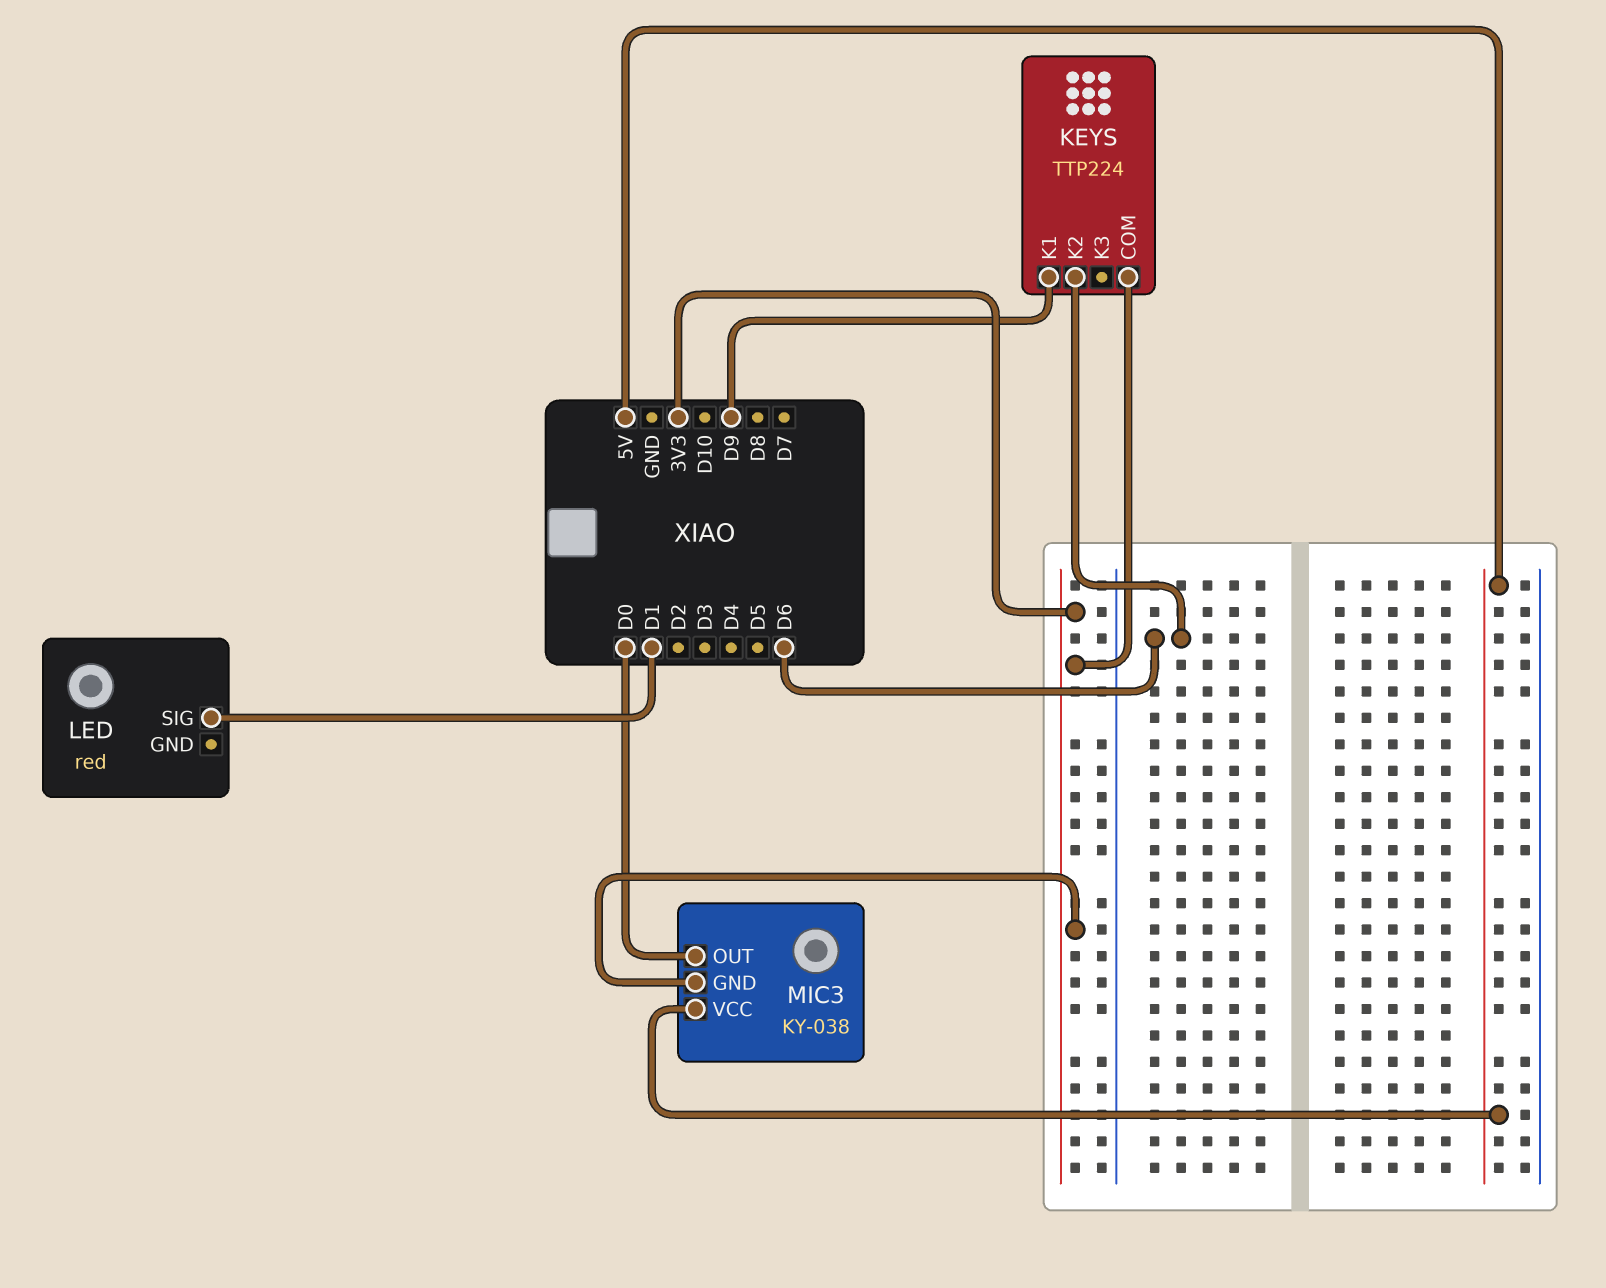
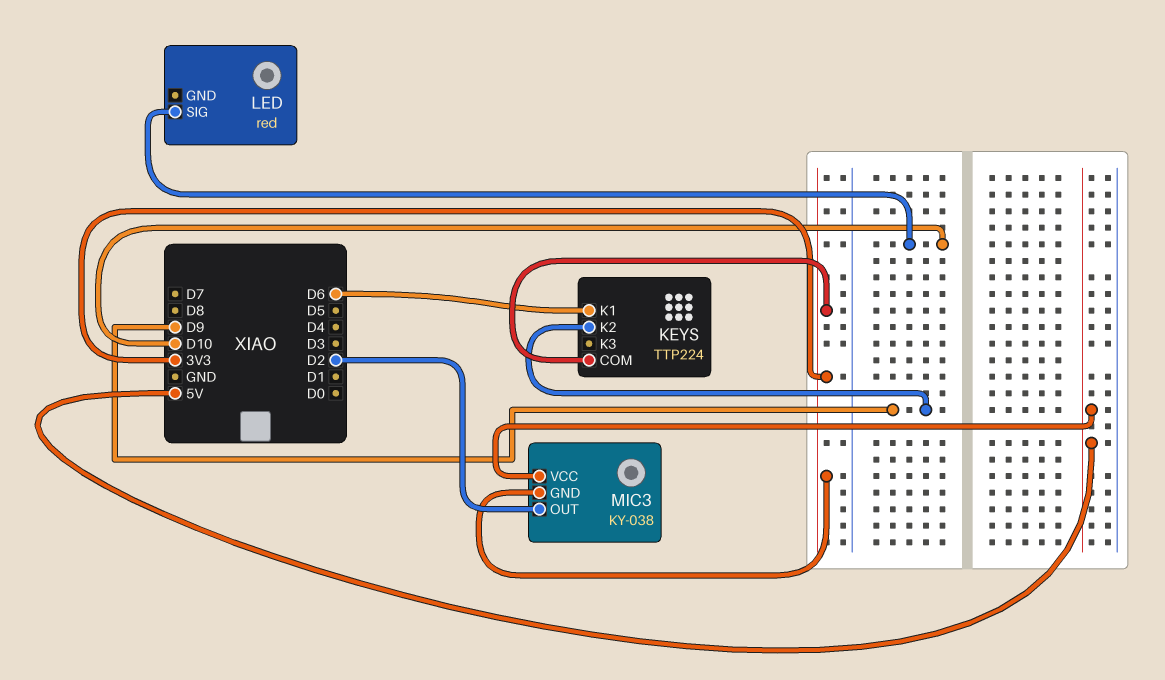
KEYS pin K1: D9 -> D6
KEYS pin K2: D6 -> D9
LED pin SIG: D1 -> D10
MIC3 pin OUT: D0 -> D2

